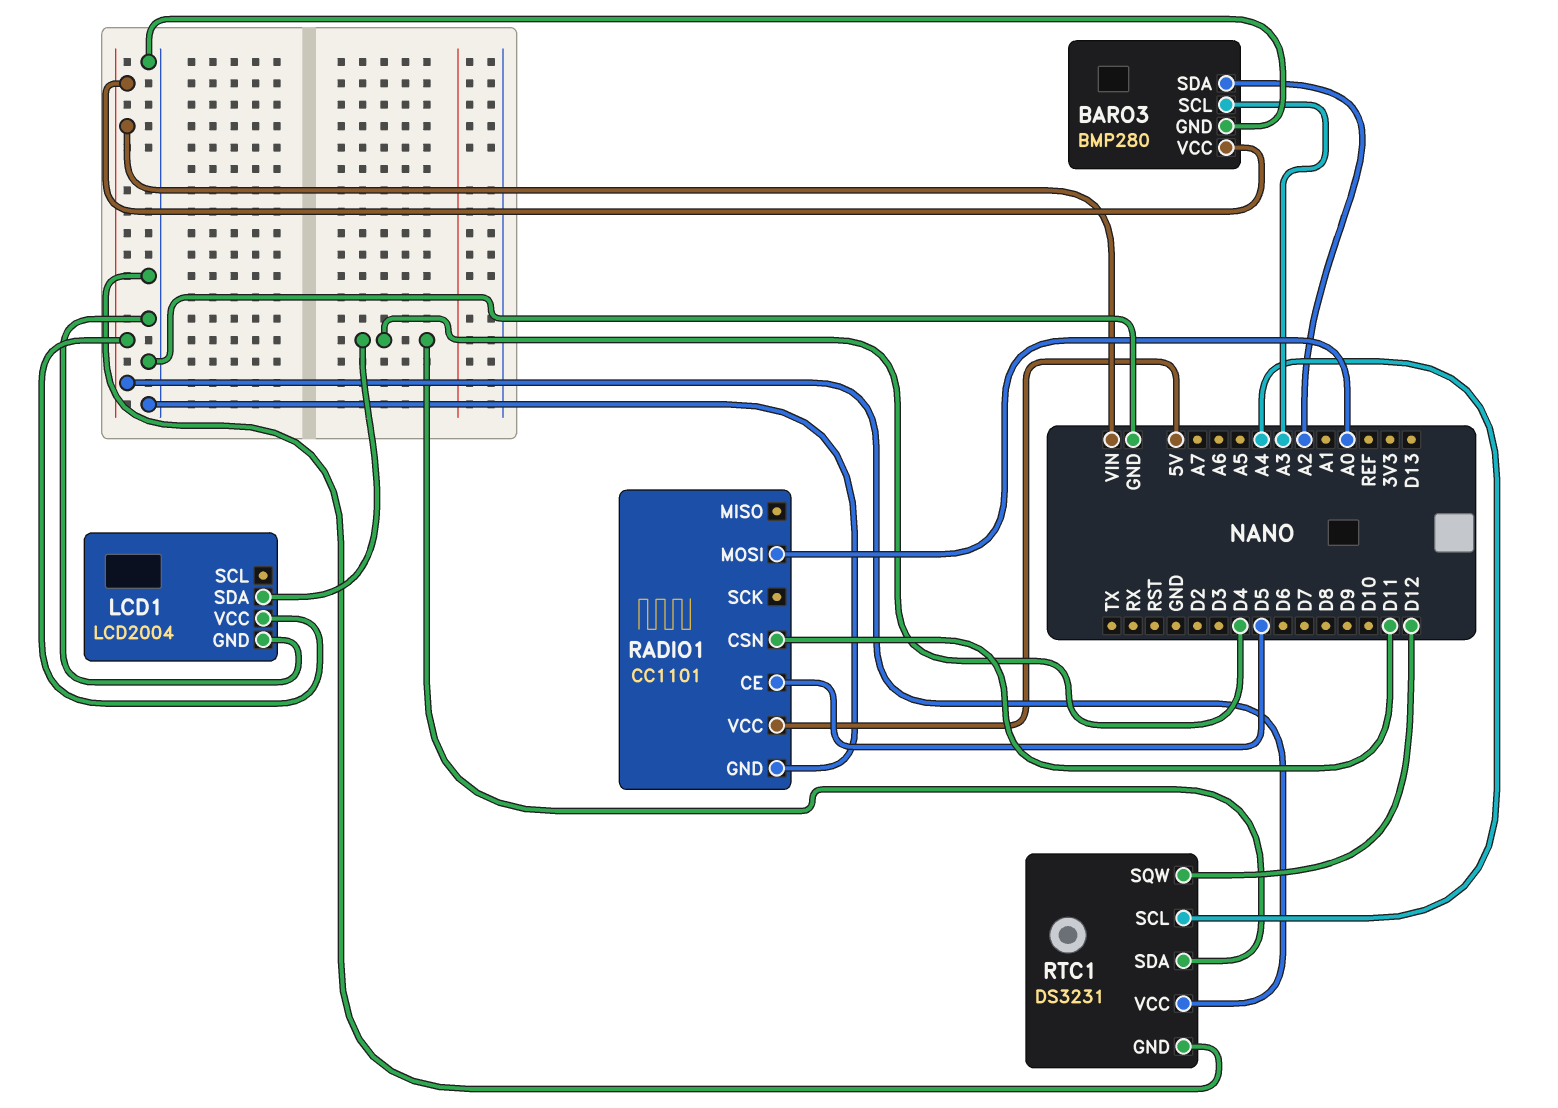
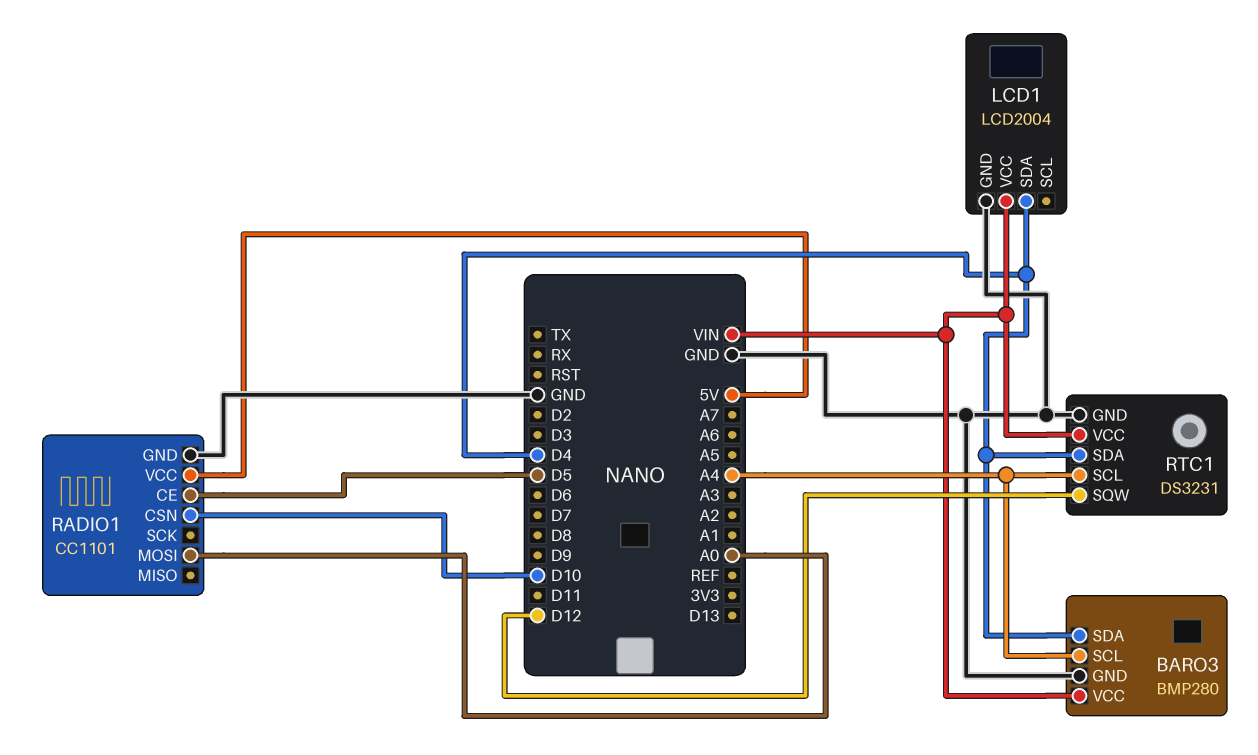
BARO3 pin SCL: A3 -> A4
BARO3 pin SDA: A2 -> D4
RADIO1 pin CSN: D11 -> D10

